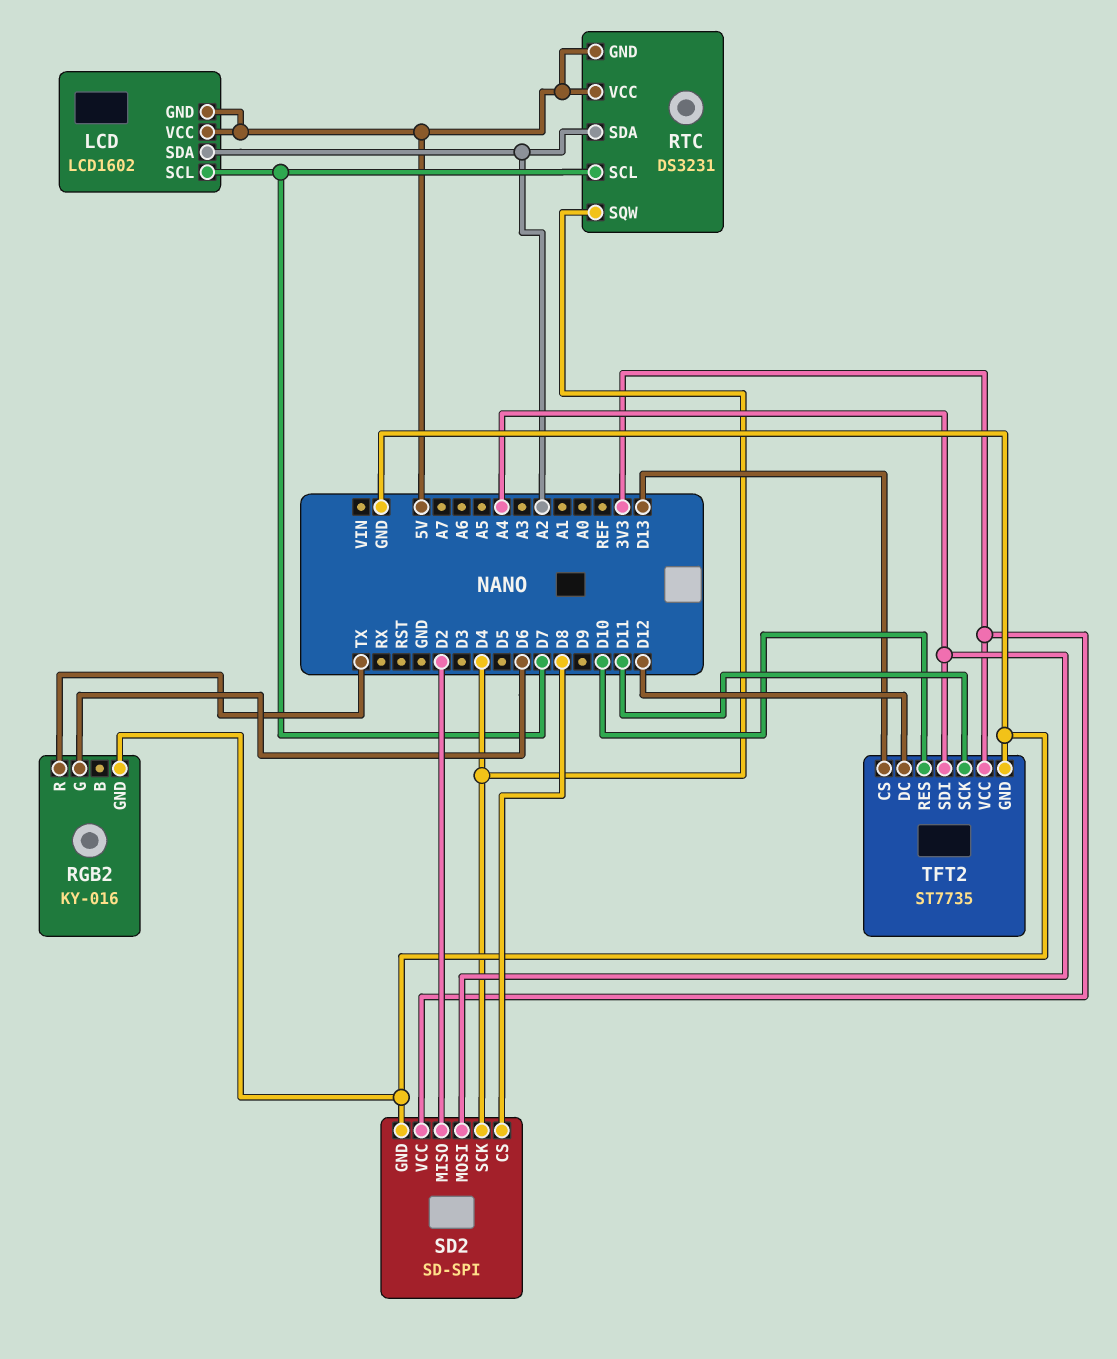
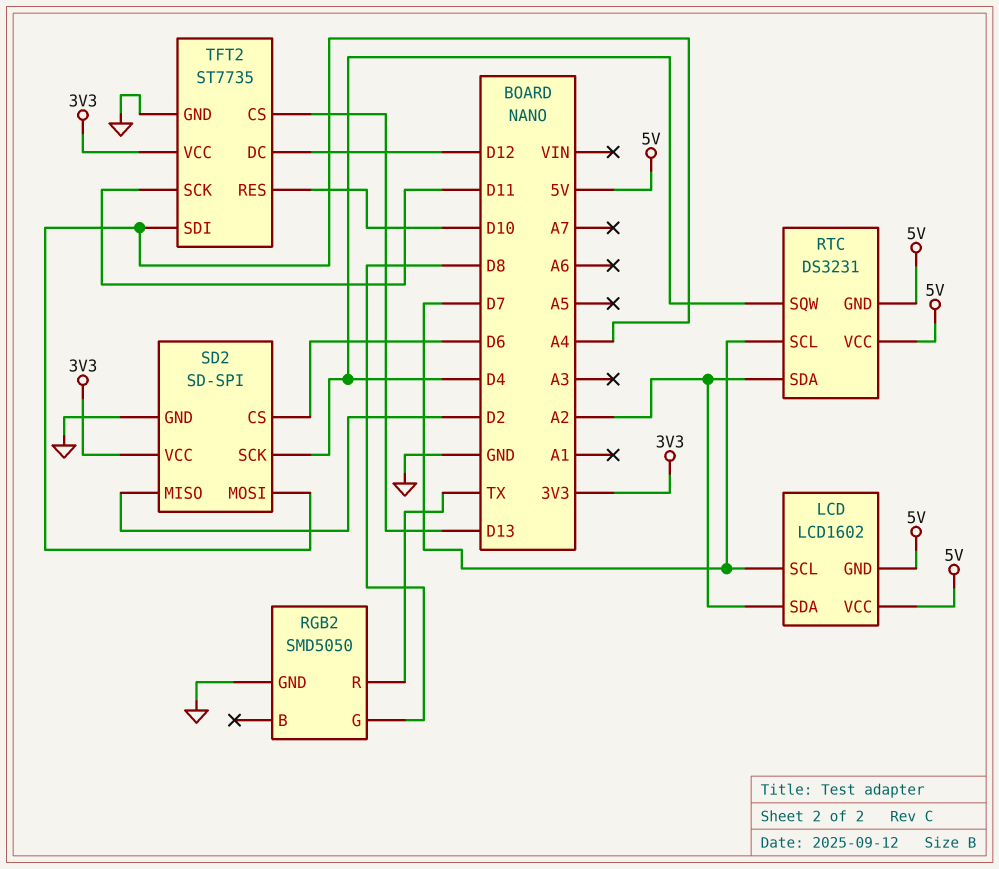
RGB2: KY-016 -> SMD5050
RGB2 pin G: D6 -> D8
SD2 pin CS: D8 -> D6

